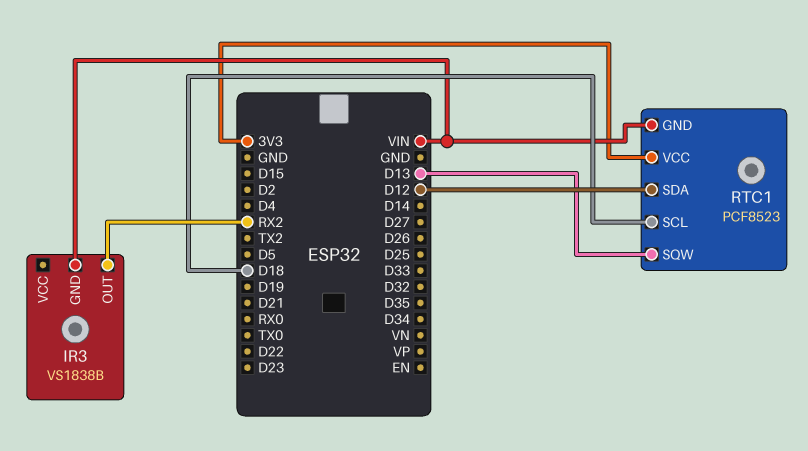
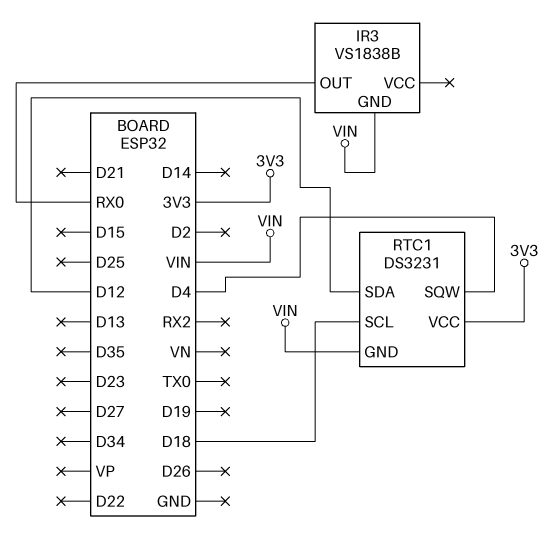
IR3 pin OUT: RX2 -> RX0
RTC1: PCF8523 -> DS3231
RTC1 pin SQW: D13 -> D4

